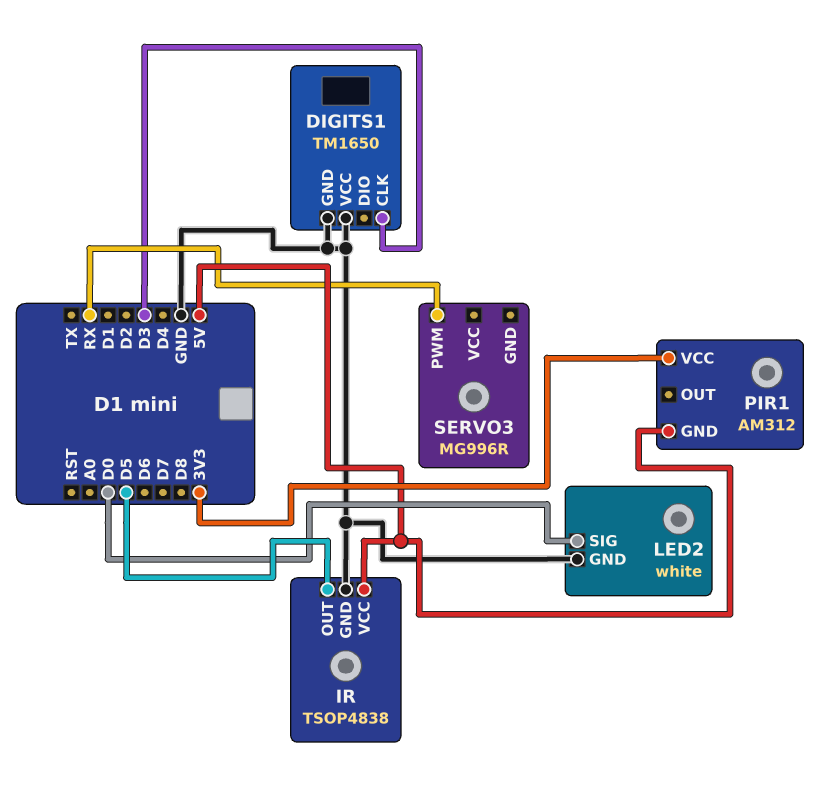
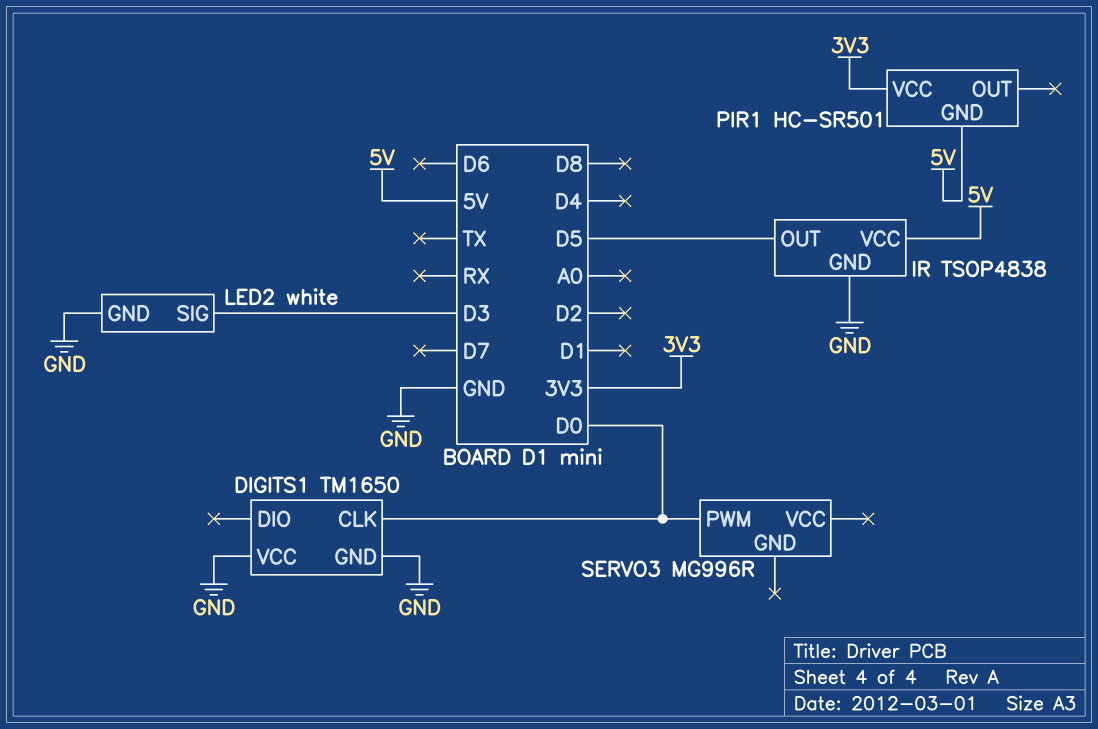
DIGITS1 pin CLK: D3 -> D0
LED2 pin SIG: D0 -> D3
PIR1: AM312 -> HC-SR501
SERVO3 pin PWM: RX -> D0

